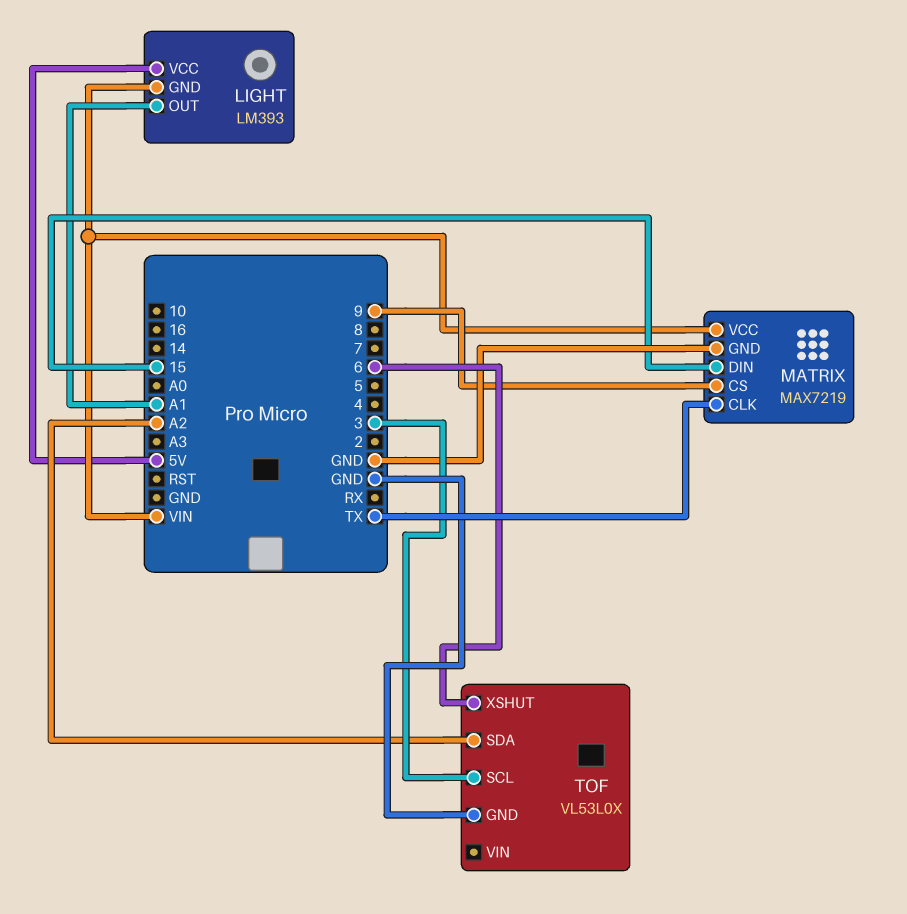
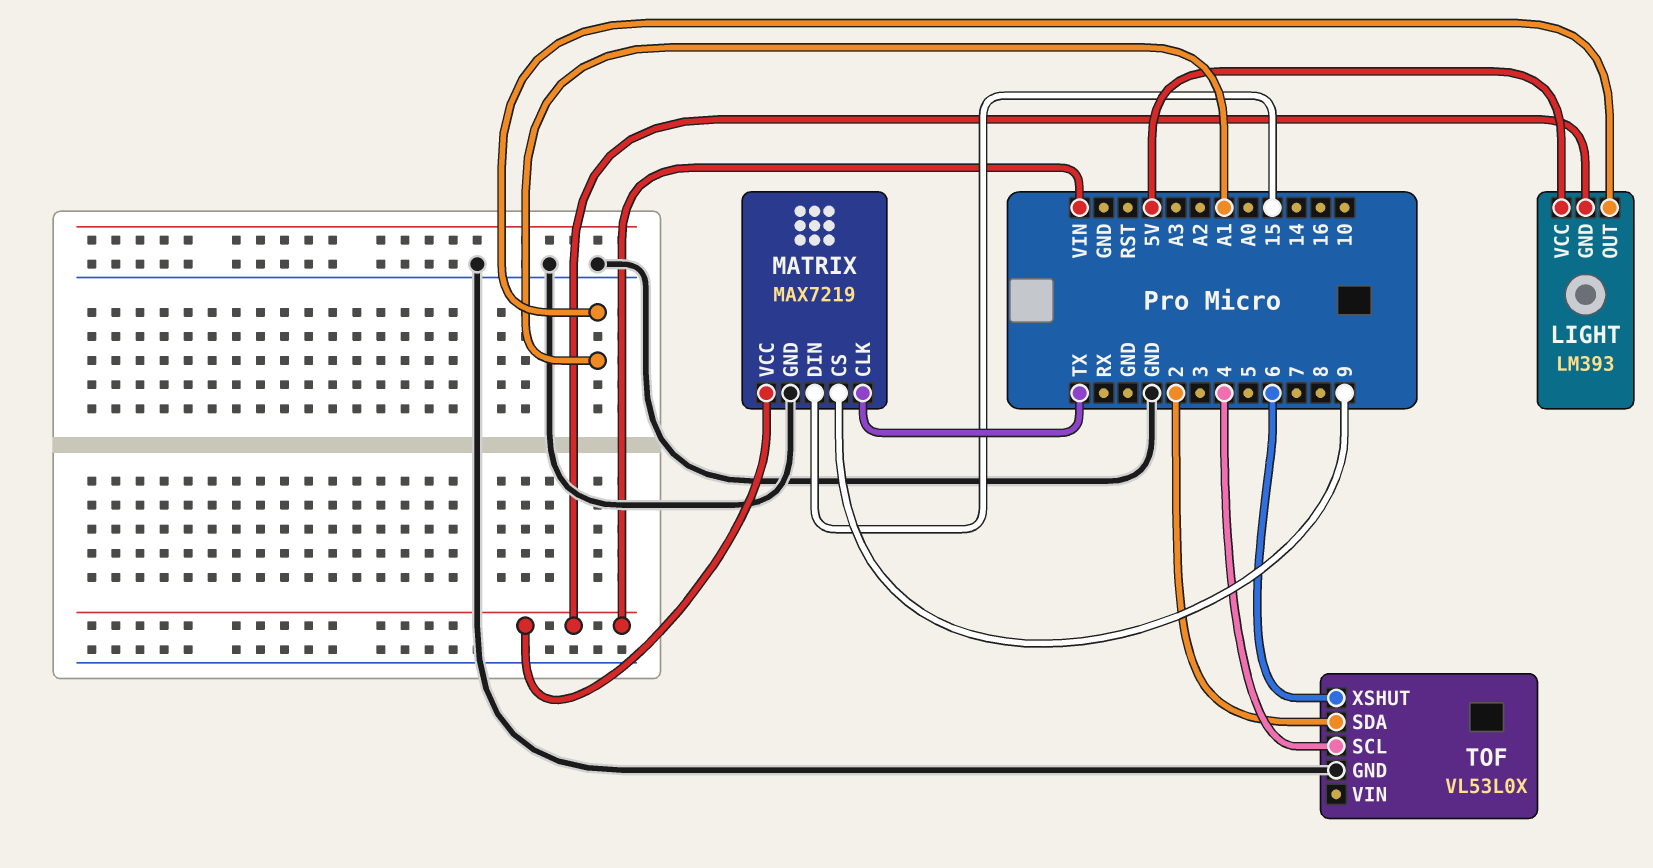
TOF pin SCL: 3 -> 4
TOF pin SDA: A2 -> 2

